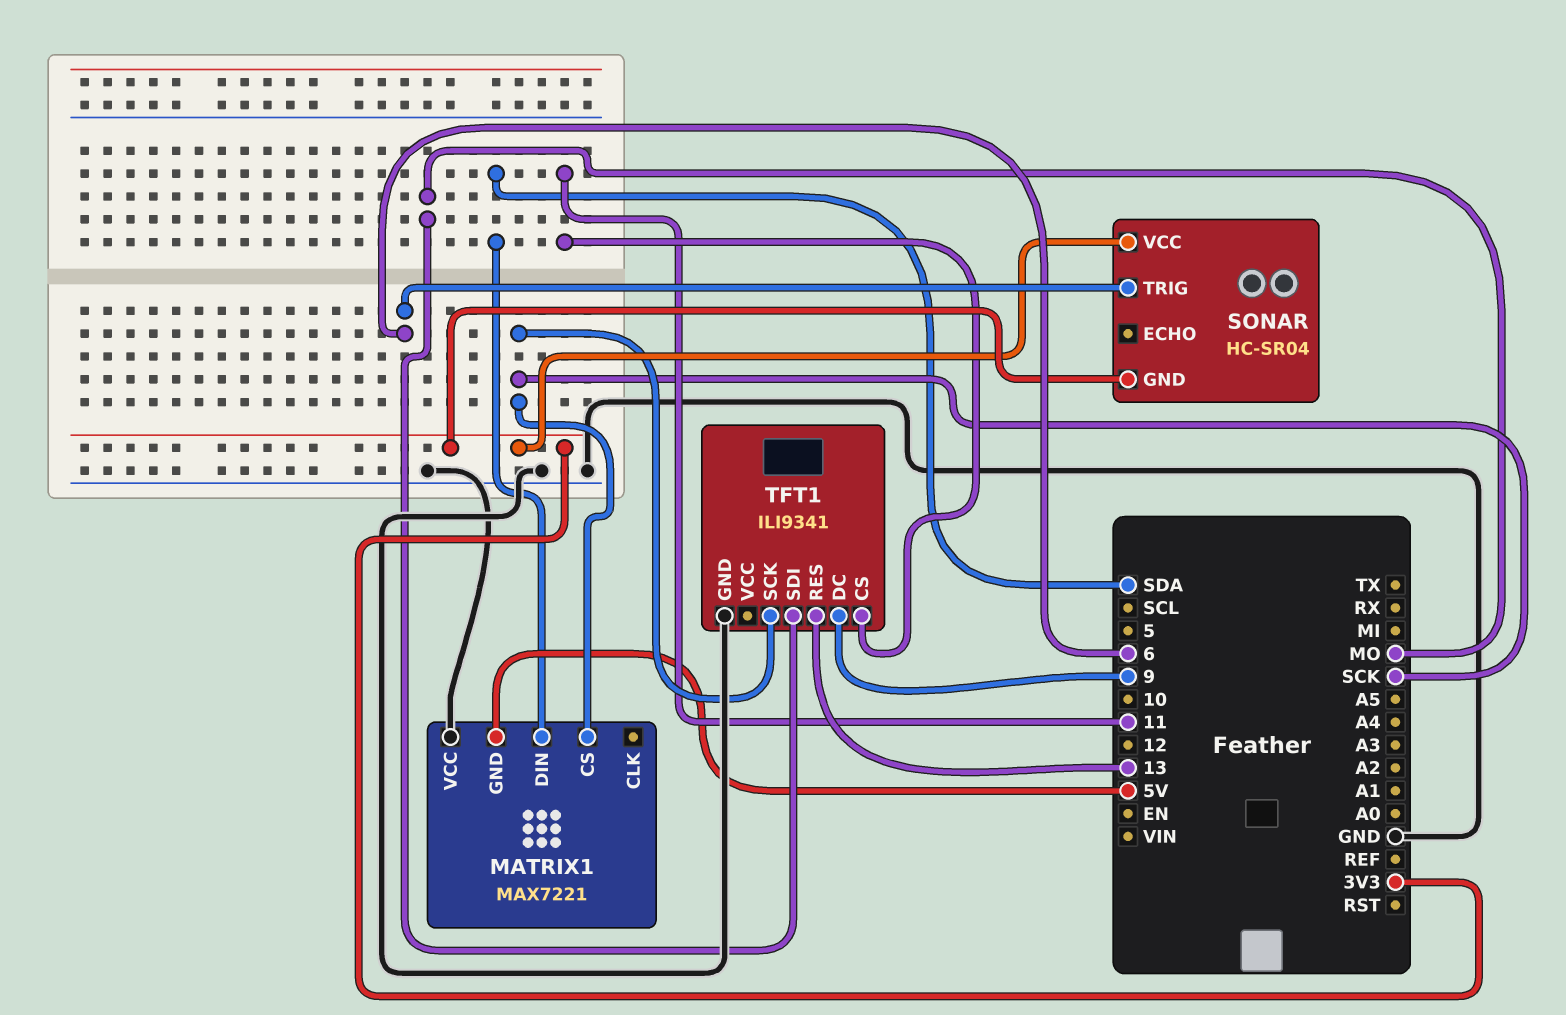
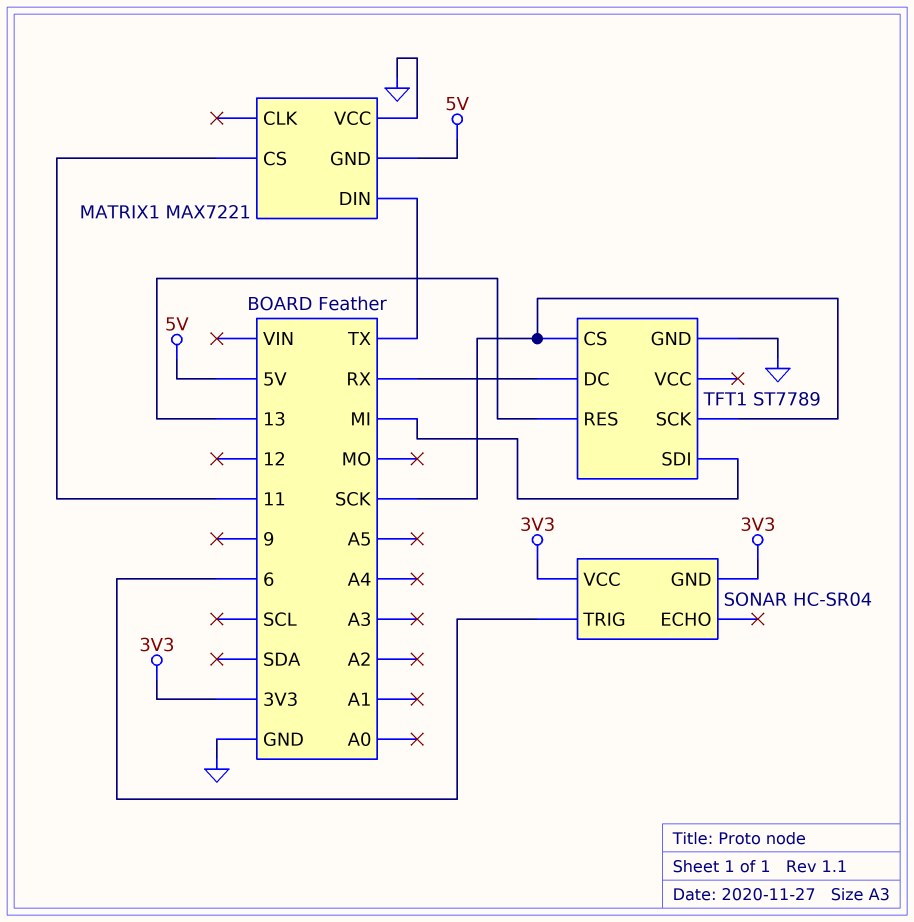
MATRIX1 pin CS: SCK -> 11
MATRIX1 pin DIN: SDA -> TX
TFT1: ILI9341 -> ST7789
TFT1 pin CS: 11 -> SCK
TFT1 pin DC: 9 -> RX
TFT1 pin SDI: MO -> MI

